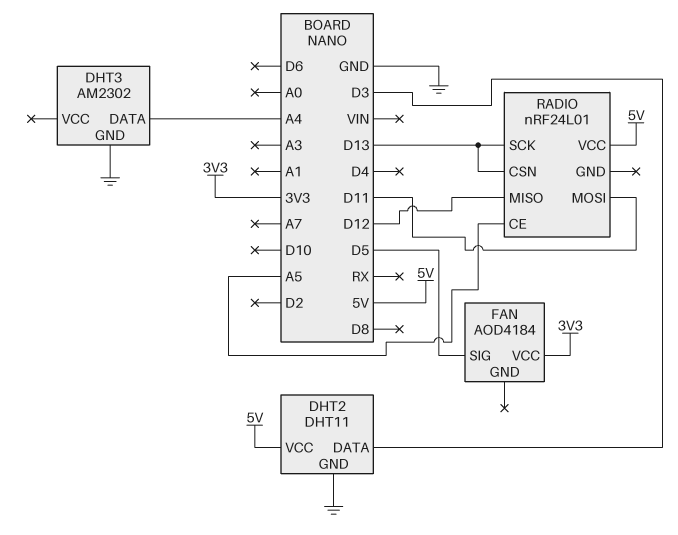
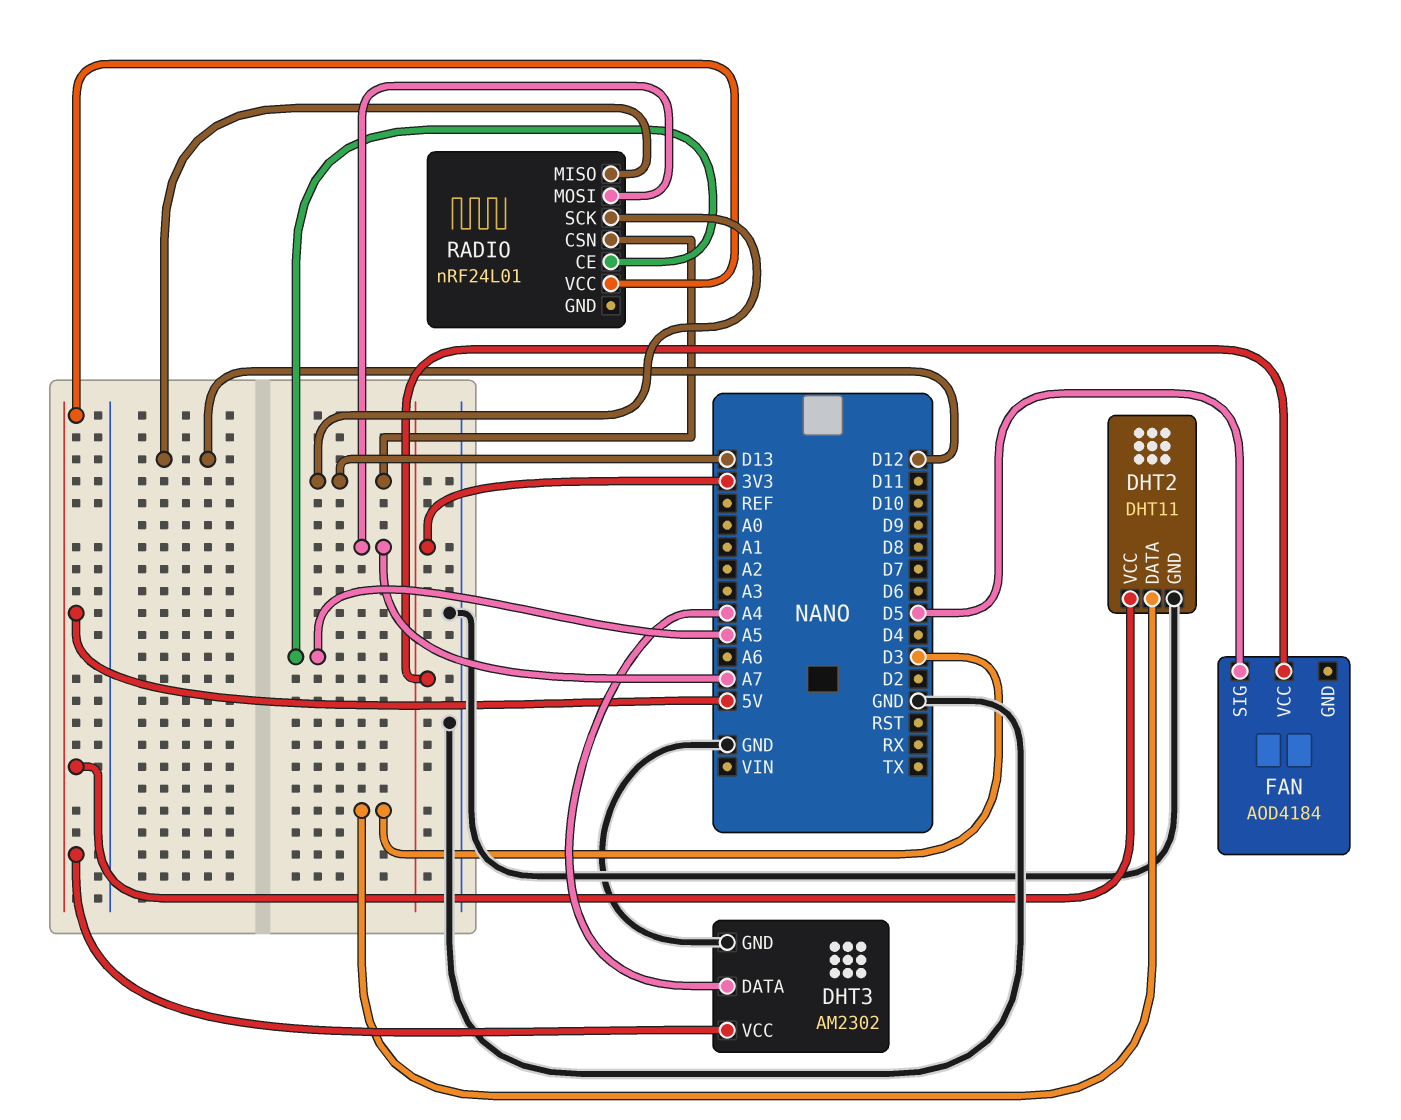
DHT3 pin VCC: none -> 5V
RADIO pin MOSI: D11 -> A7

